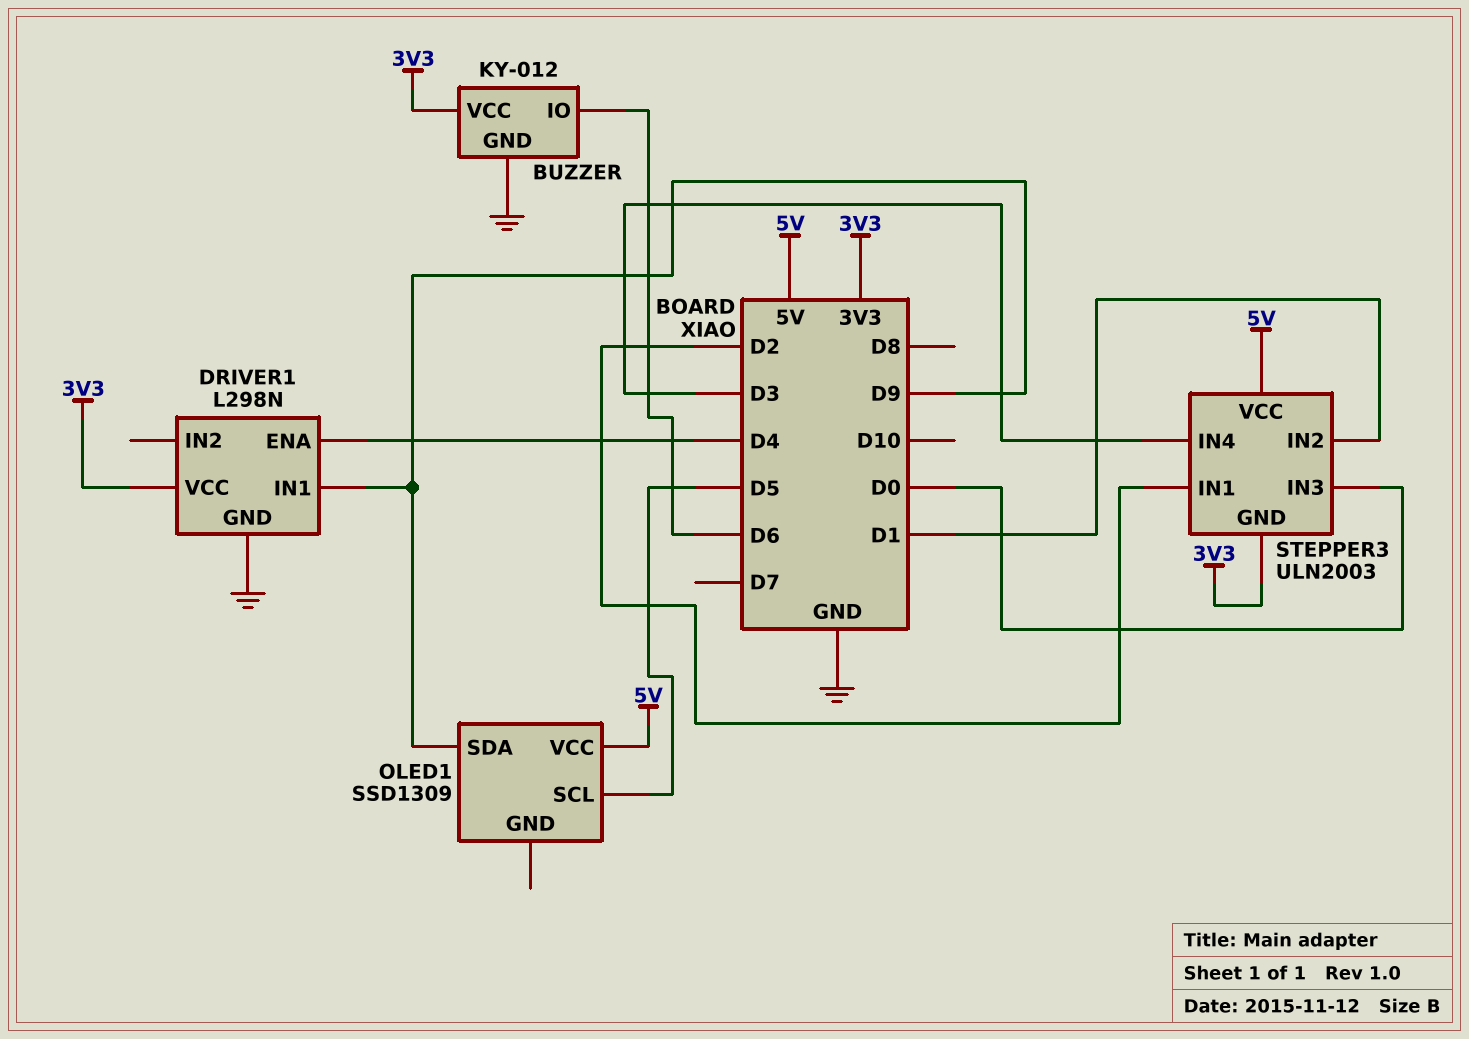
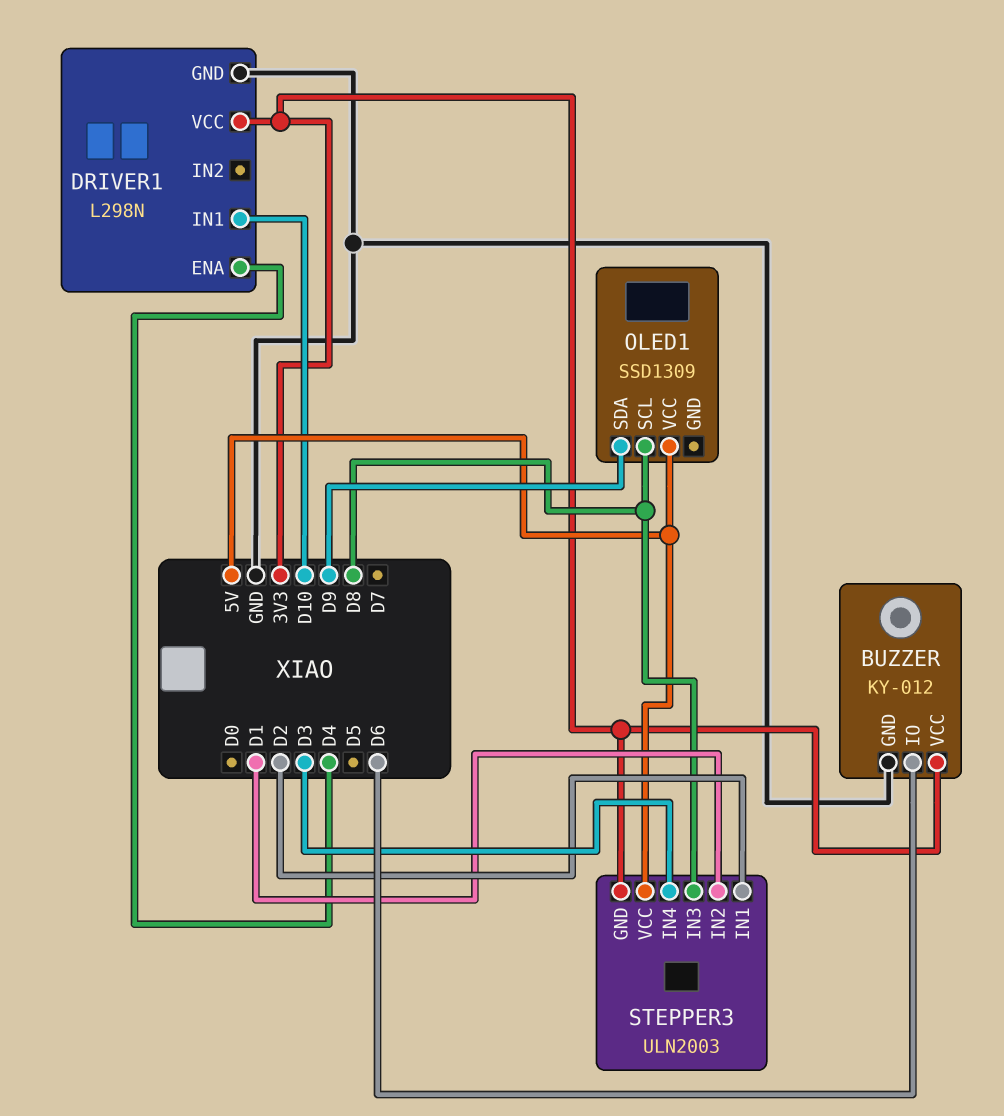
DRIVER1 pin IN1: D9 -> D10
OLED1 pin SCL: D5 -> D8
STEPPER3 pin IN3: D0 -> D8

